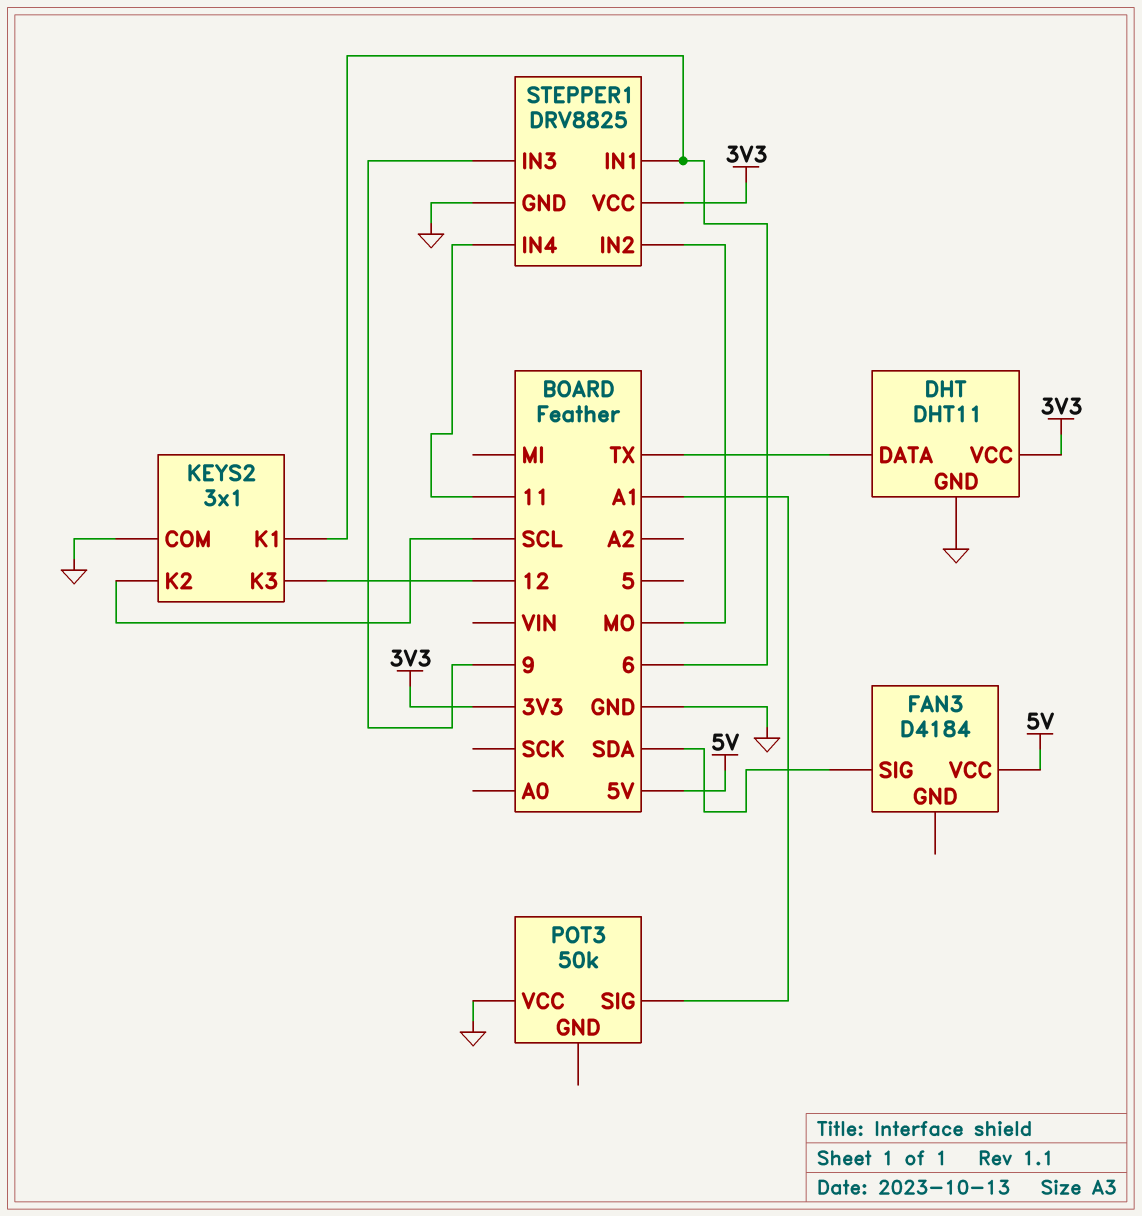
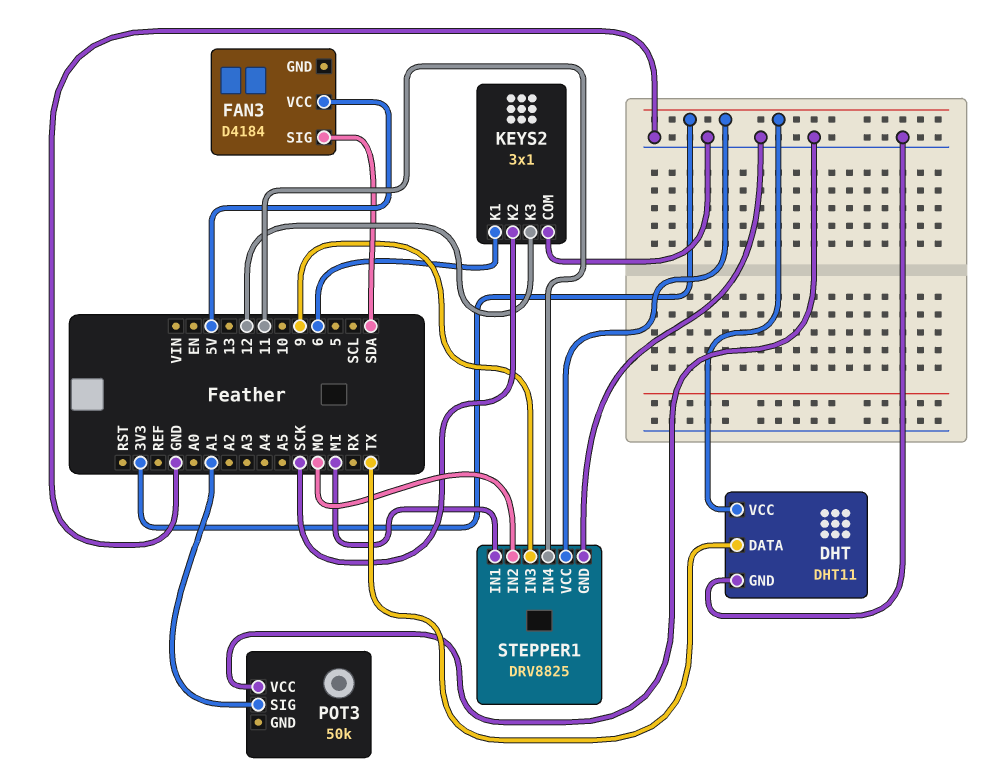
KEYS2 pin K2: SCL -> SCK
STEPPER1 pin IN1: 6 -> MI

